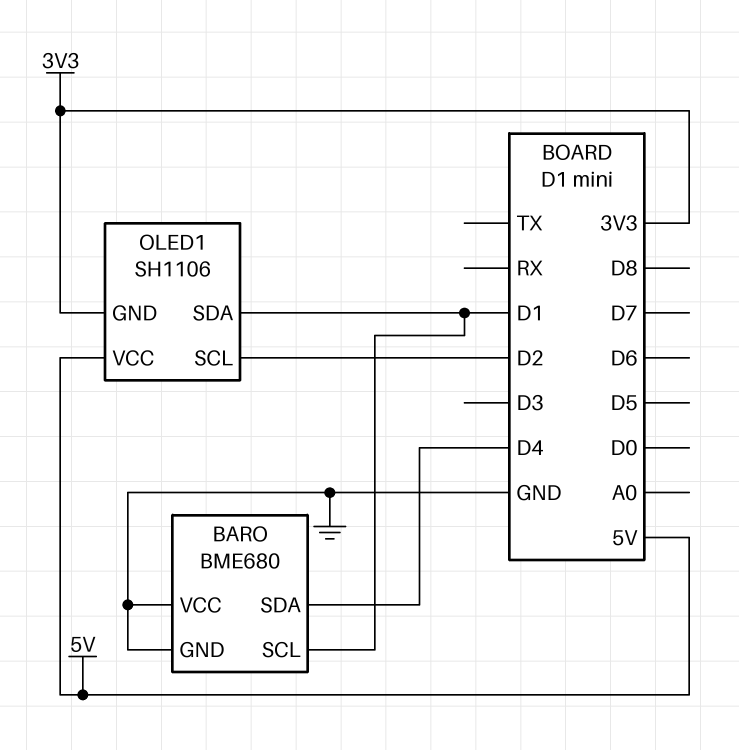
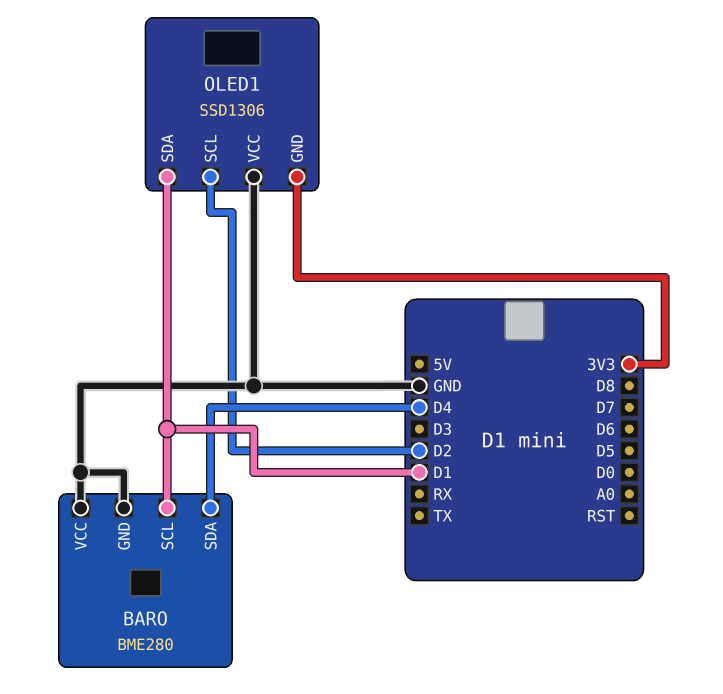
BARO: BME680 -> BME280
OLED1: SH1106 -> SSD1306
OLED1 pin VCC: 5V -> GND

